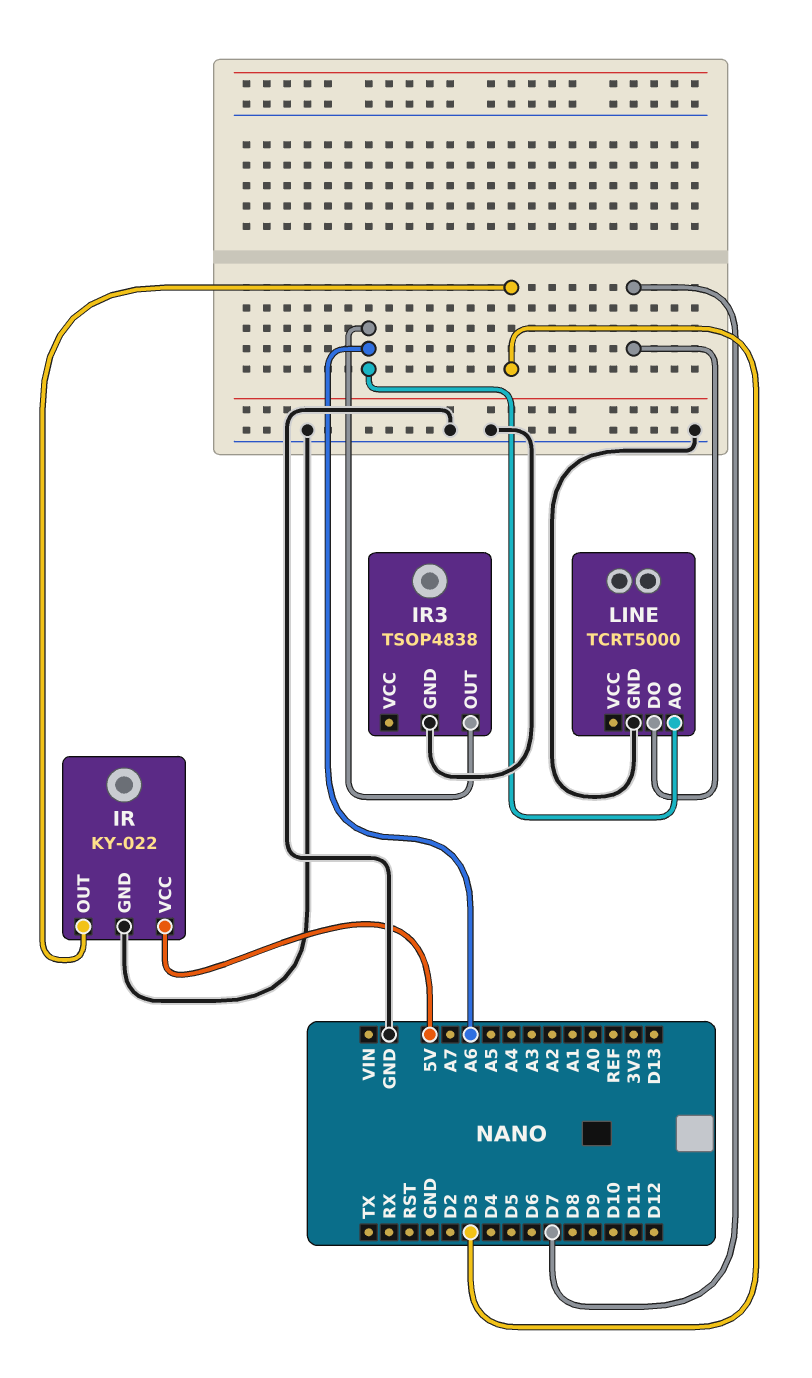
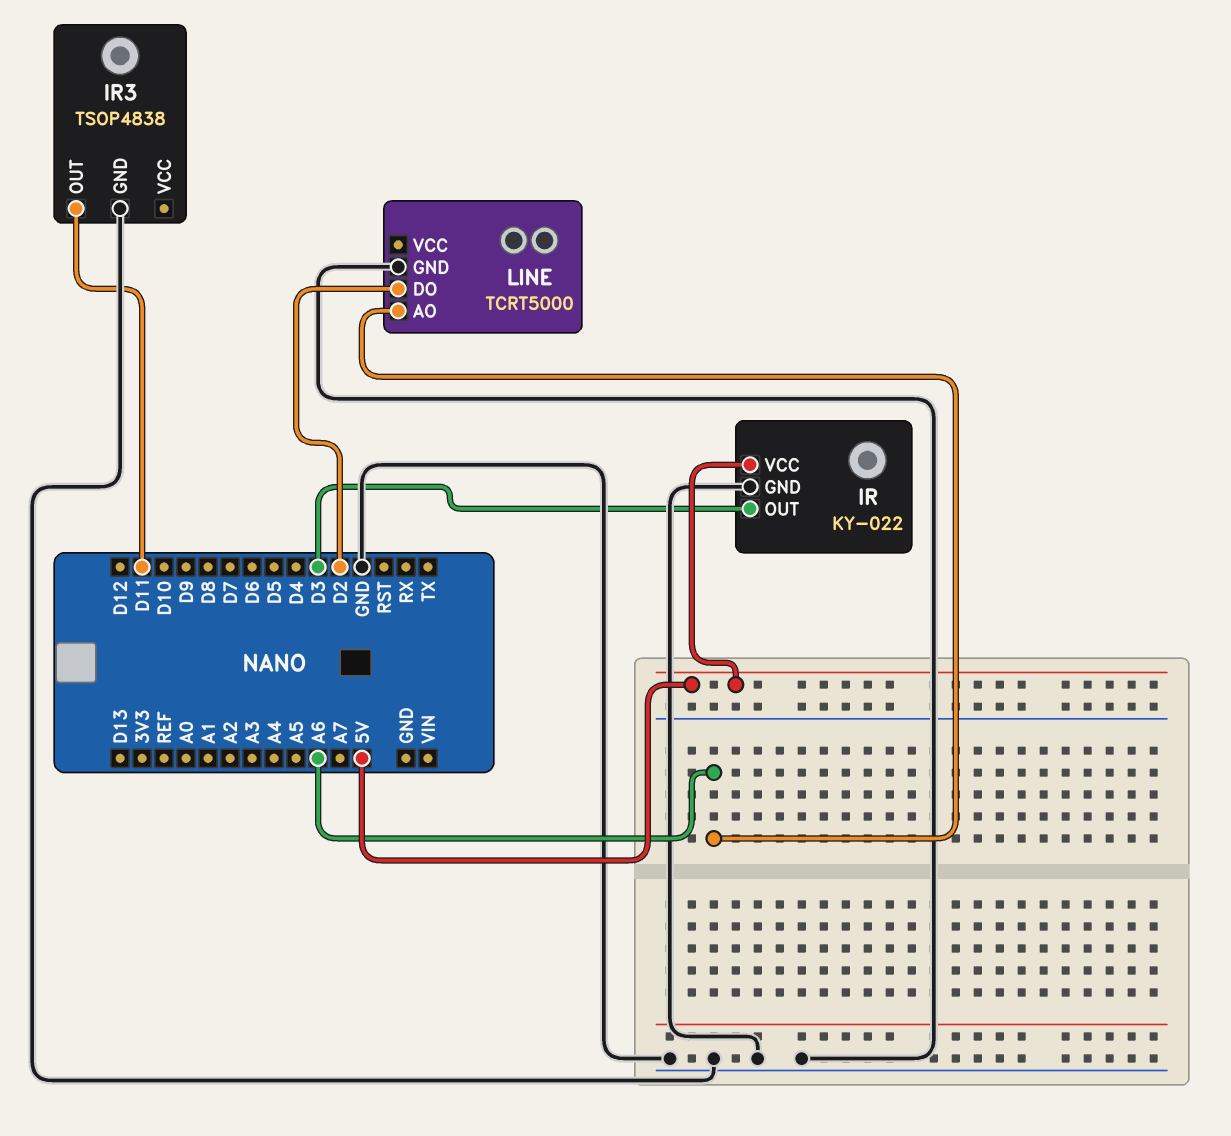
IR3 pin OUT: A6 -> D11
LINE pin DO: D7 -> D2

